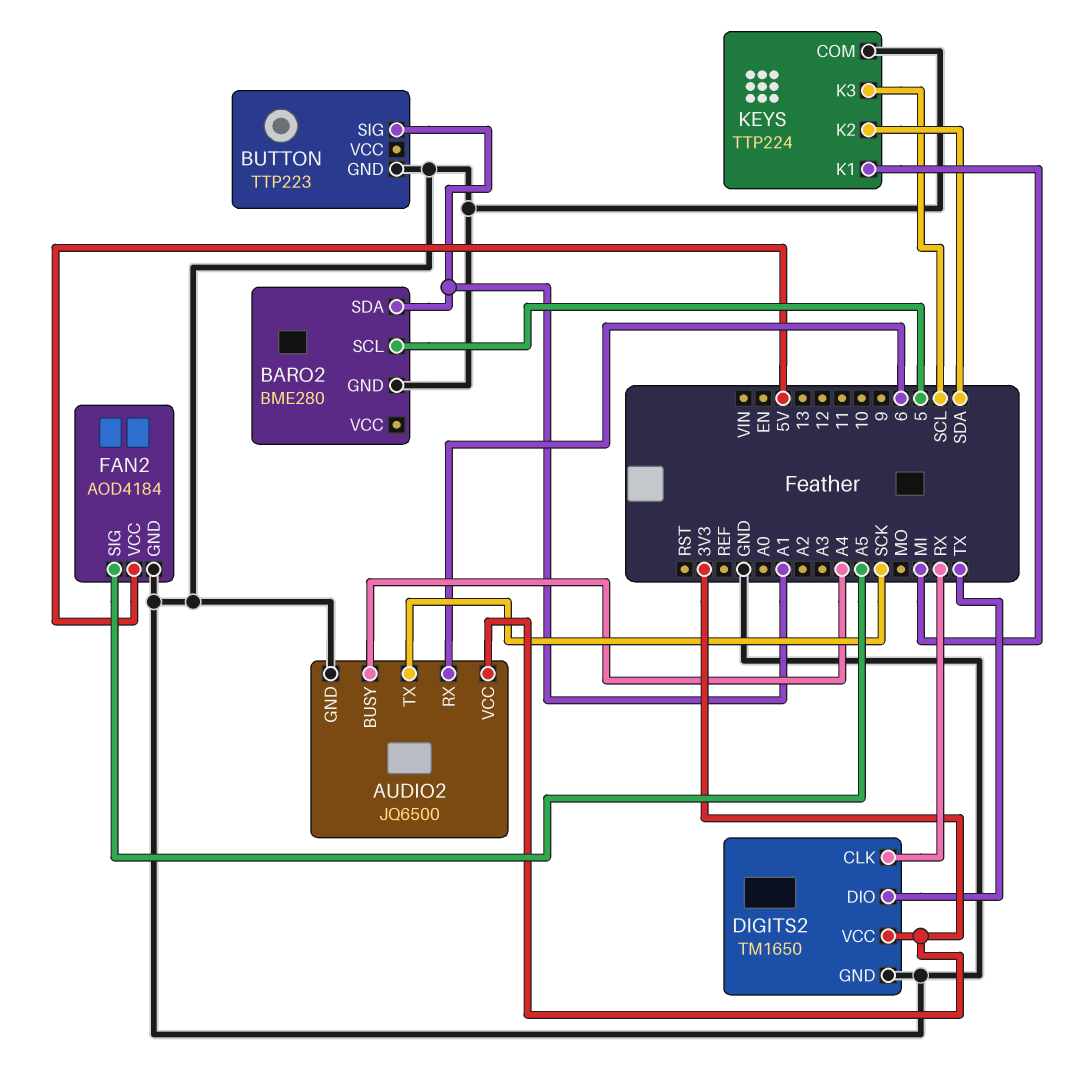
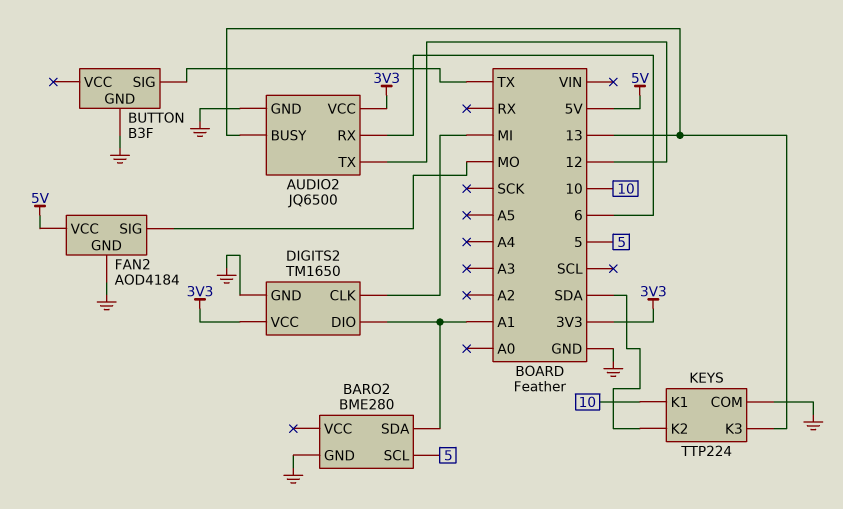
AUDIO2 pin BUSY: A4 -> 13
AUDIO2 pin TX: SCK -> 12
BUTTON: TTP223 -> B3F
BUTTON pin SIG: A1 -> TX
DIGITS2 pin CLK: RX -> MI
DIGITS2 pin DIO: TX -> A1
FAN2 pin SIG: A5 -> MO
KEYS pin K1: MI -> 10
KEYS pin K3: SCL -> 13

